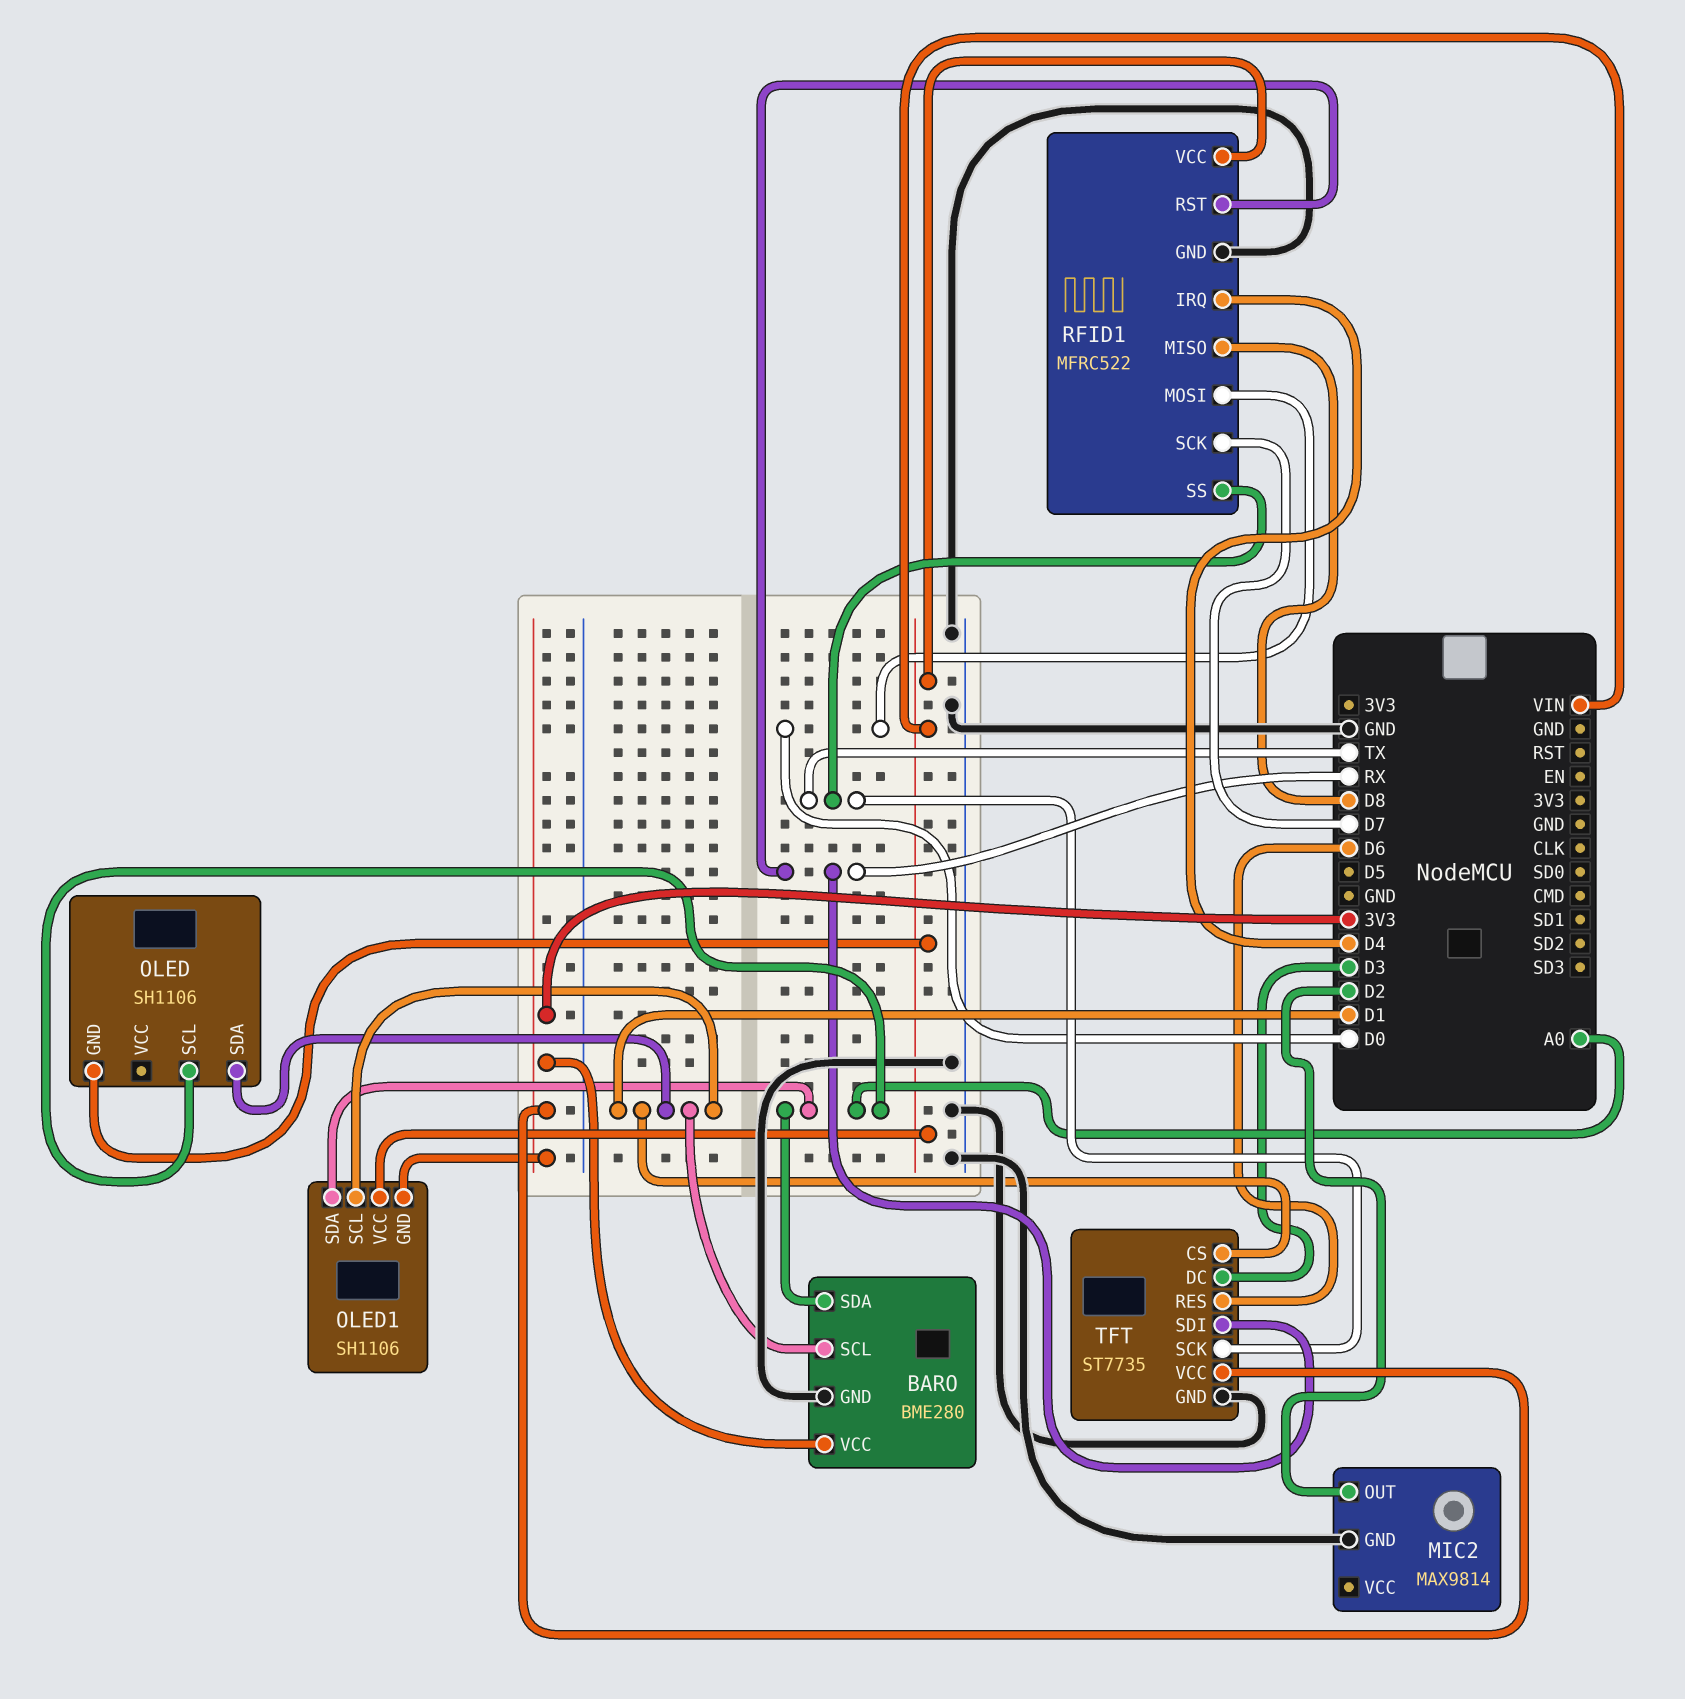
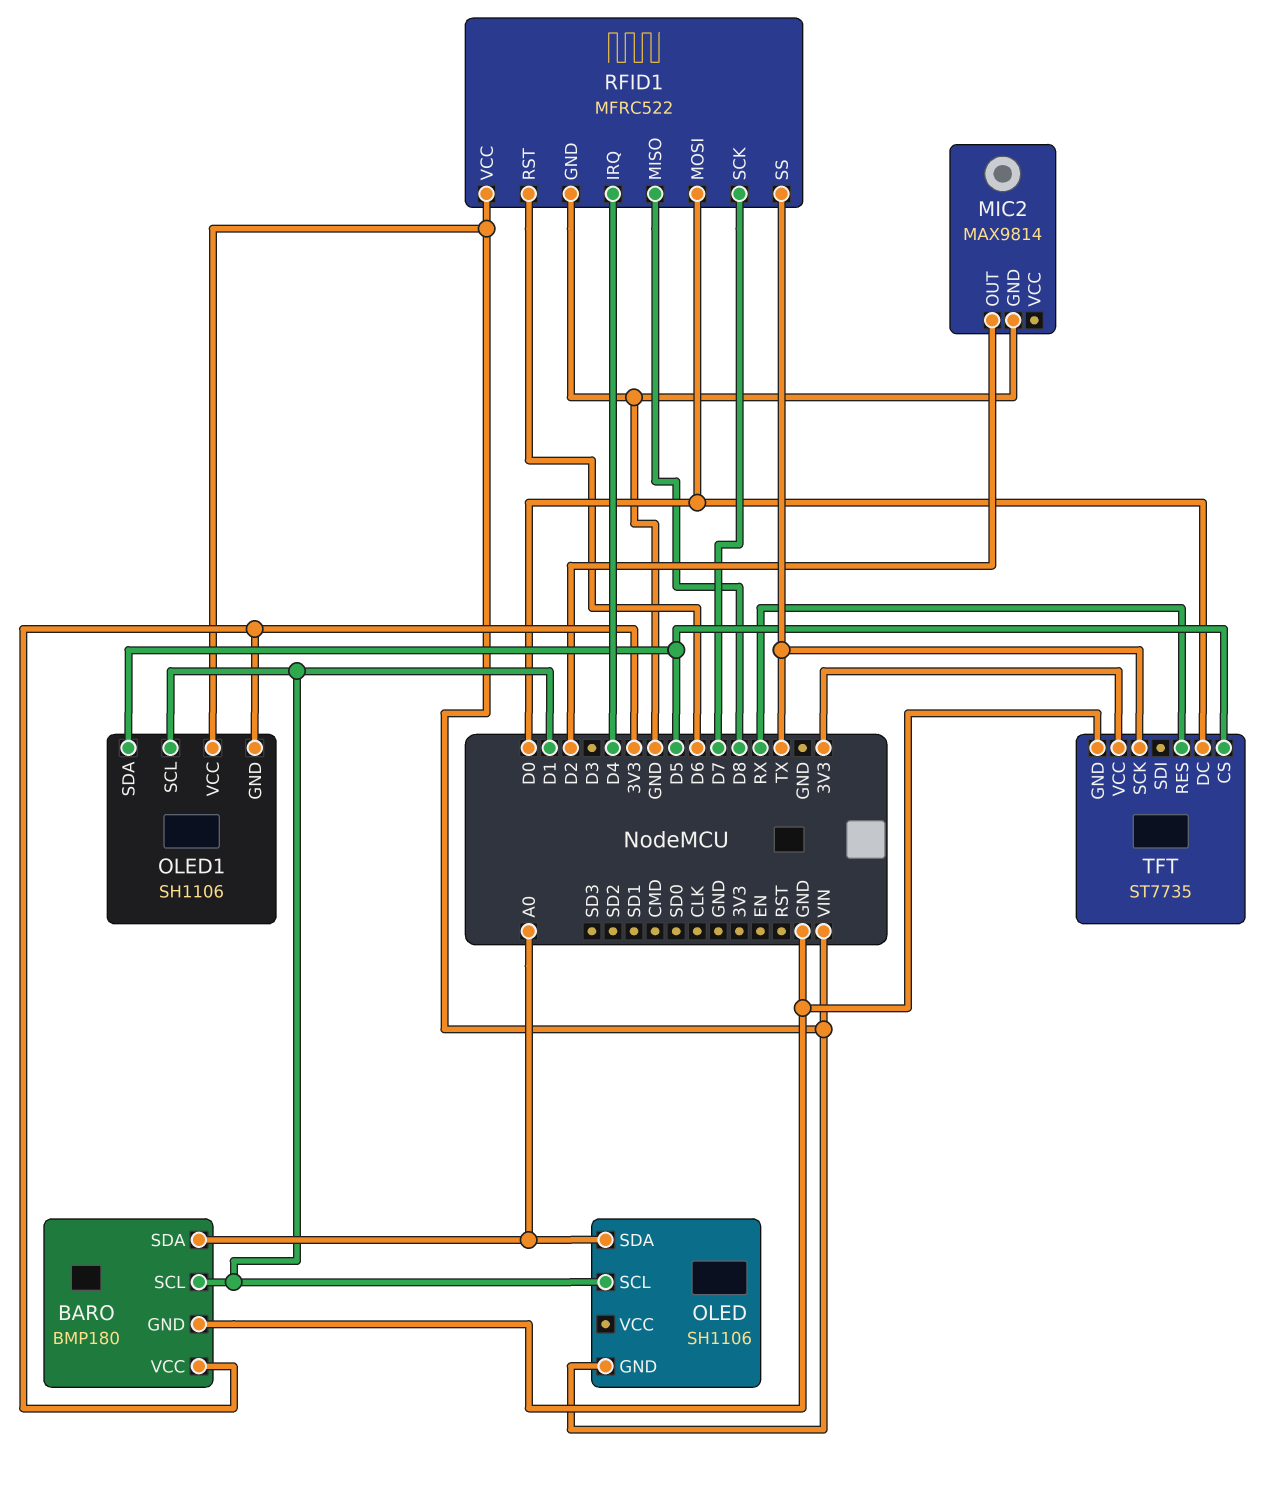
BARO: BME280 -> BMP180
OLED pin SCL: A0 -> D1
OLED pin SDA: D1 -> A0
OLED1 pin SDA: A0 -> D5
RFID1 pin RST: RX -> D6
TFT pin CS: D1 -> D5
TFT pin DC: D3 -> D0
TFT pin RES: D6 -> RX
TFT pin SDI: RX -> none

